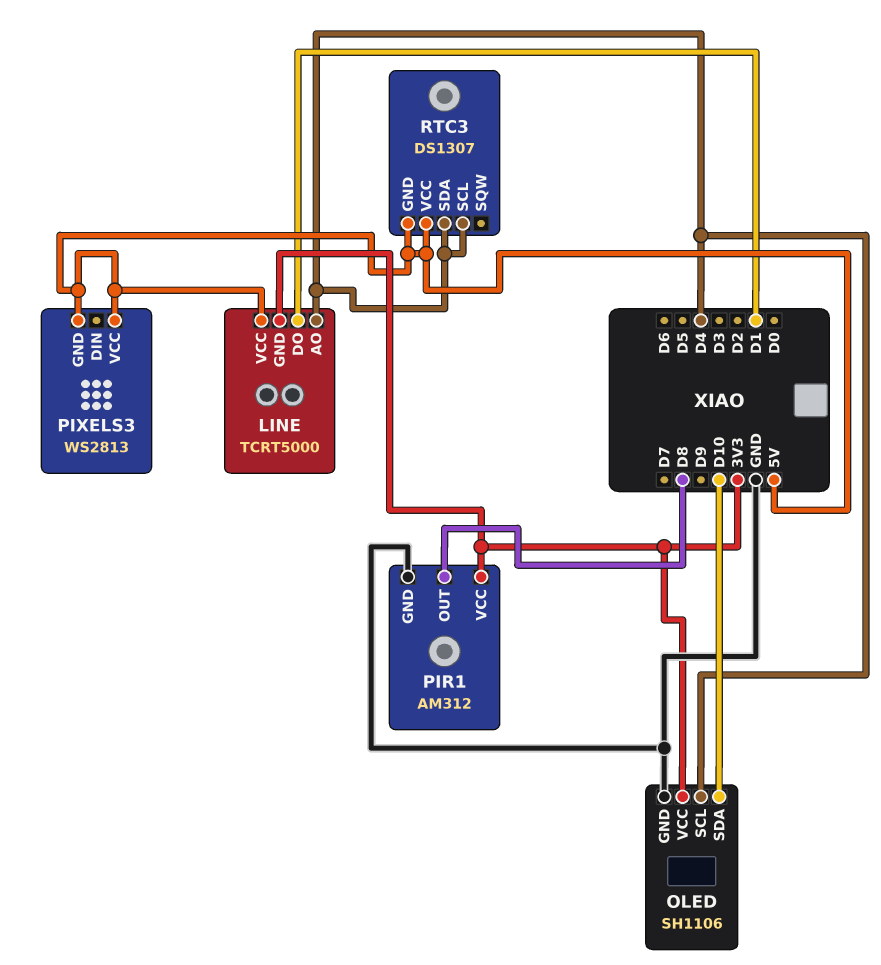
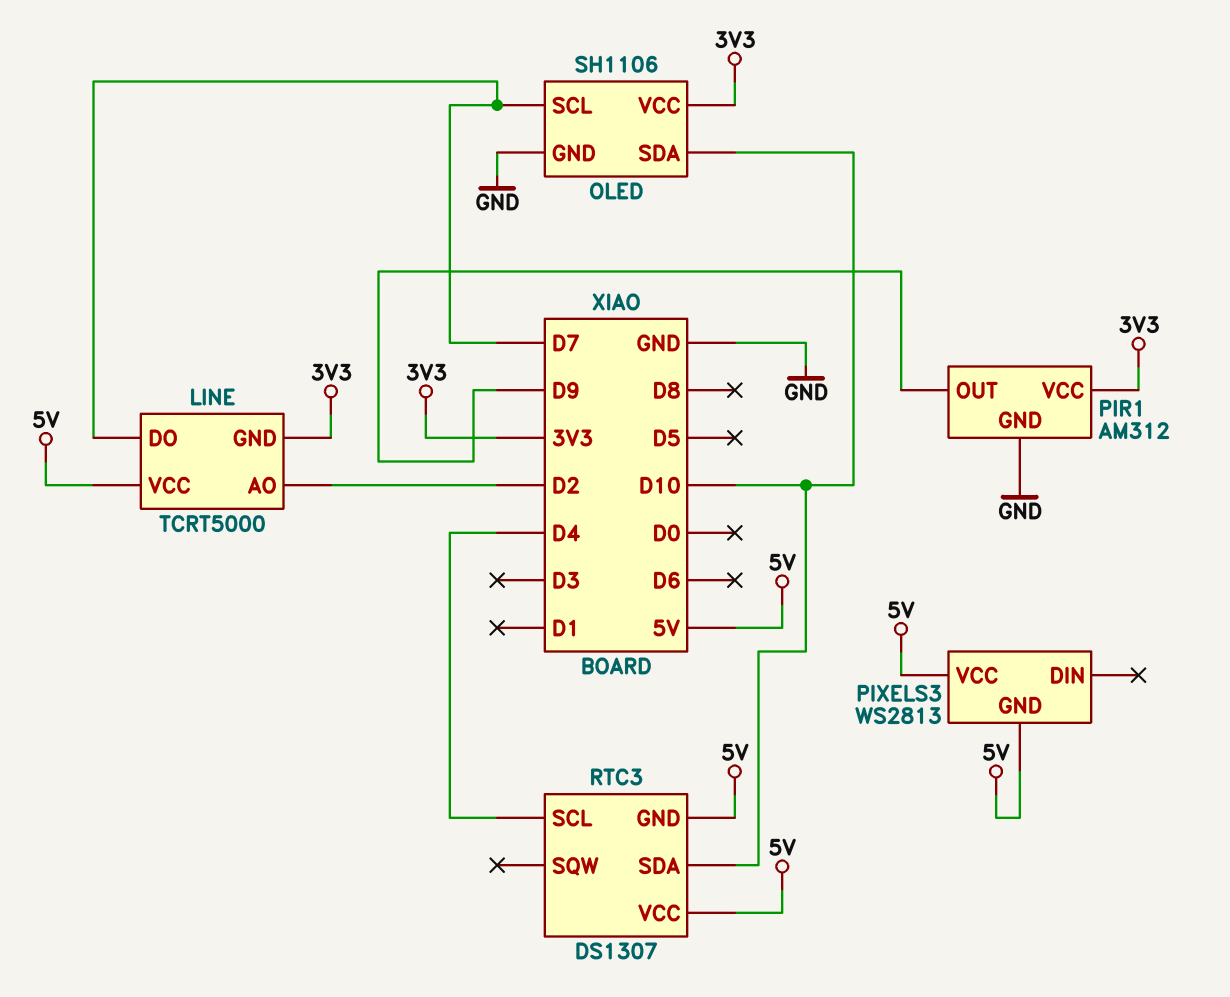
LINE pin AO: D4 -> D2
LINE pin DO: D1 -> D7
OLED pin SCL: D4 -> D7
PIR1 pin OUT: D8 -> D9
RTC3 pin SDA: D4 -> D10

